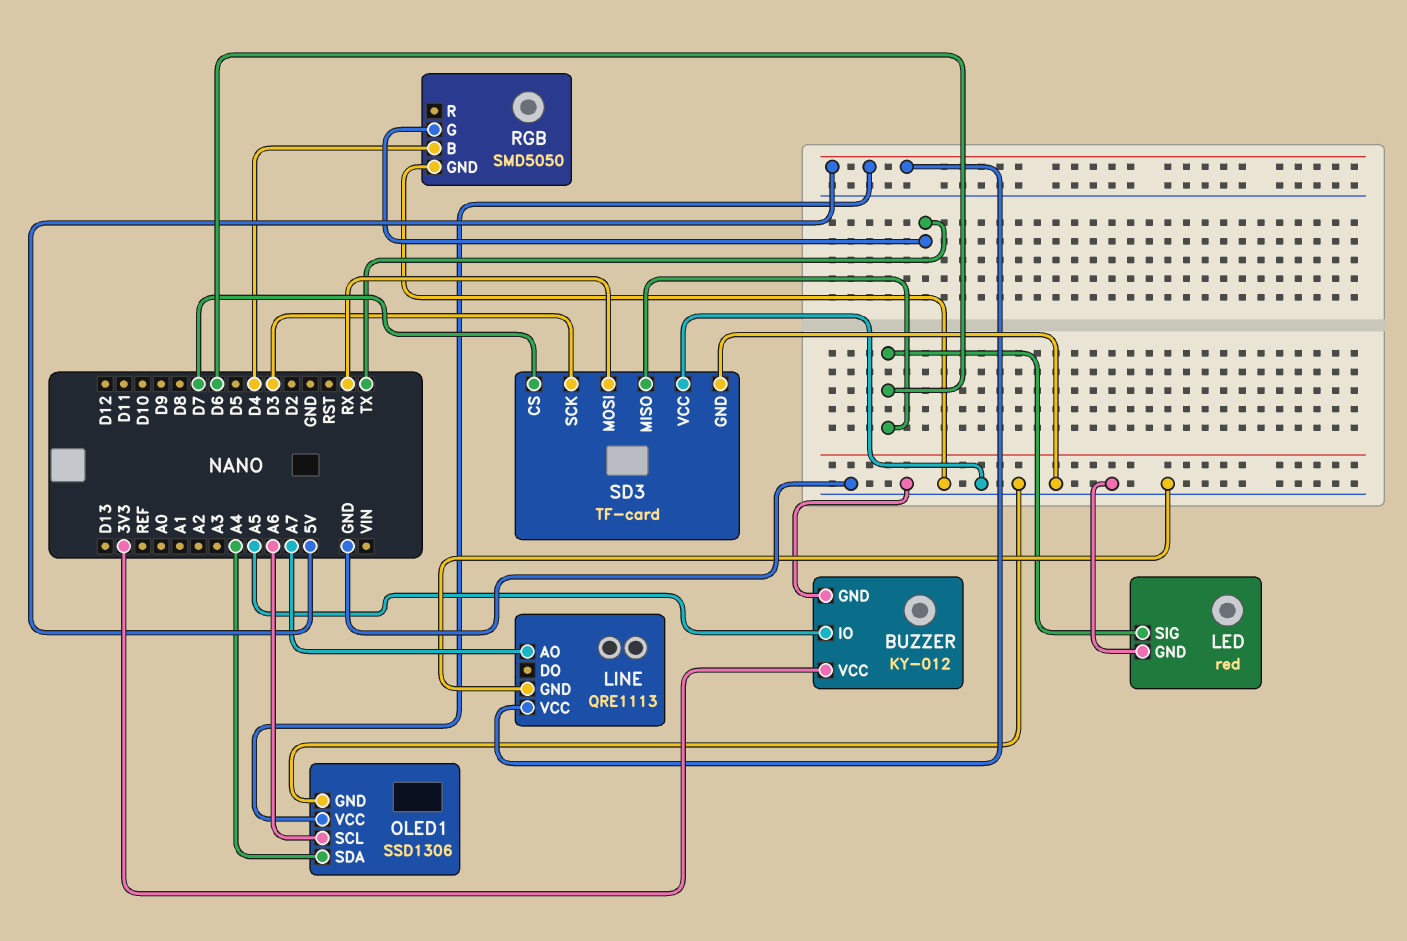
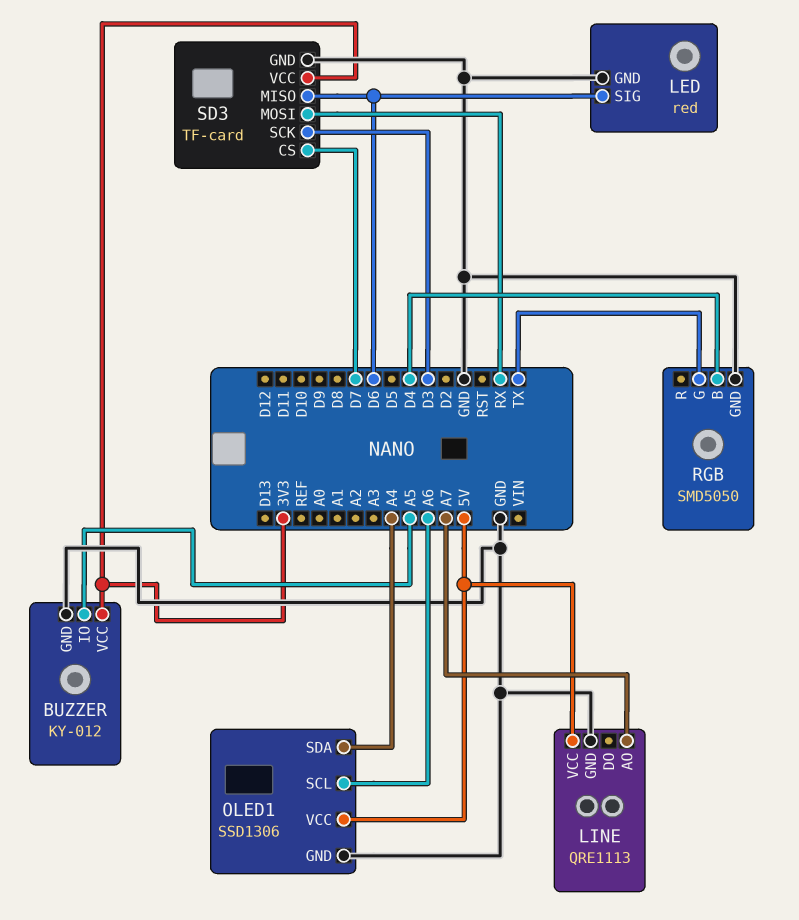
SD3 pin VCC: GND -> 3V3

